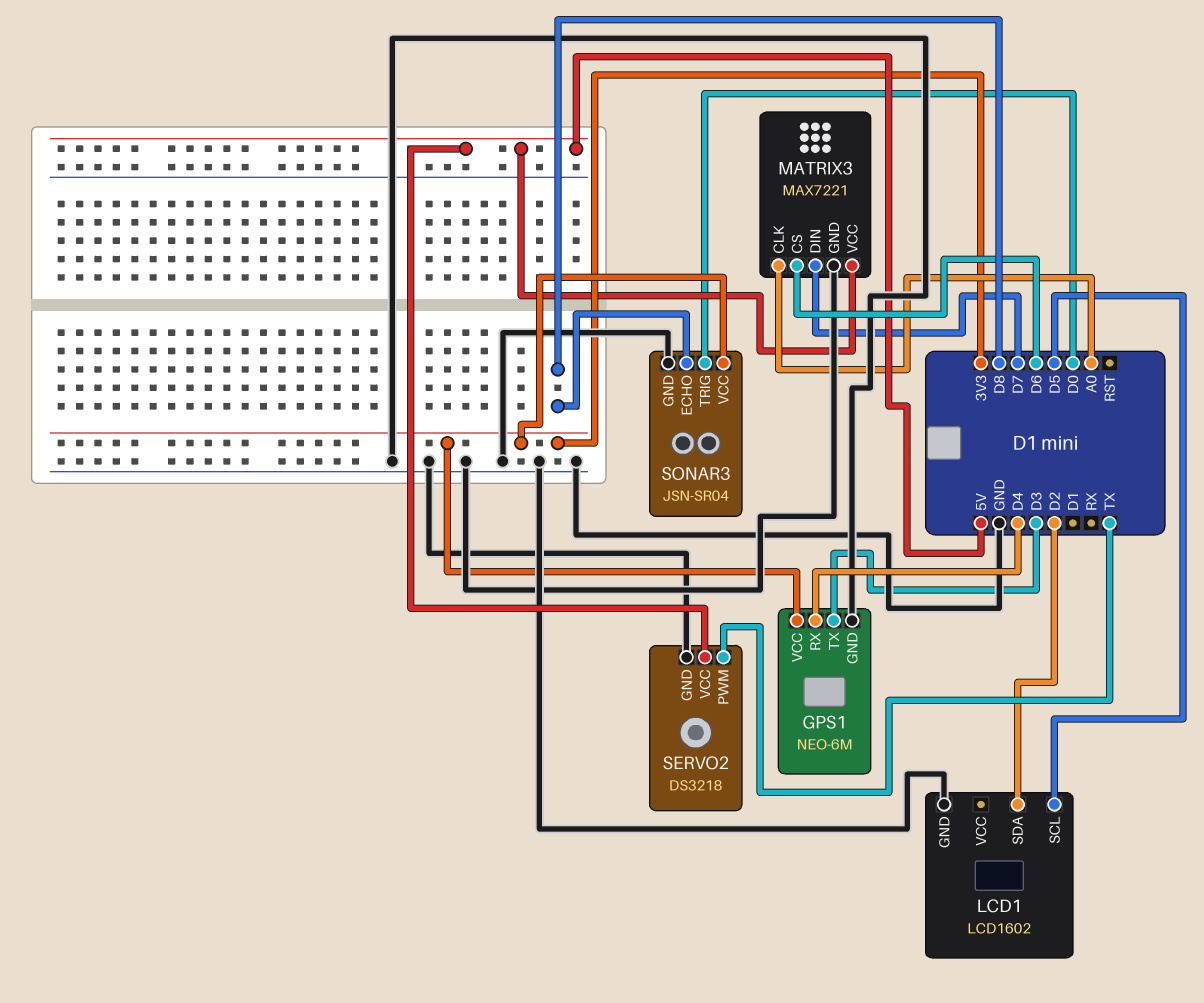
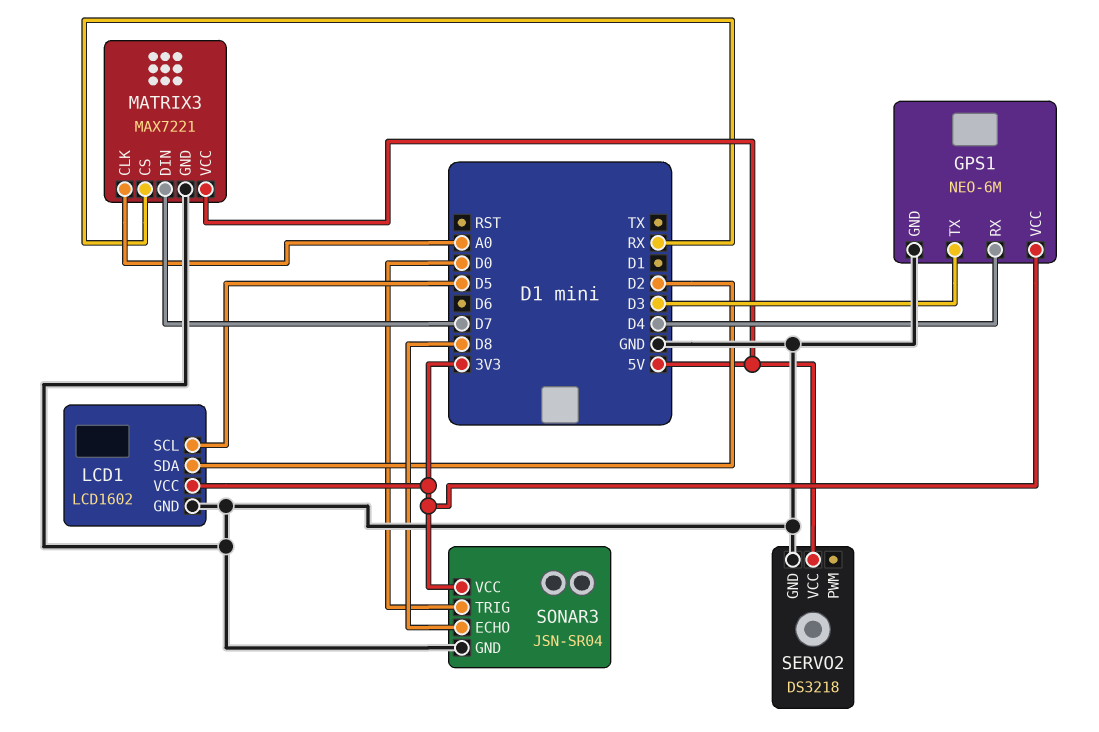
LCD1 pin VCC: none -> 3V3
MATRIX3 pin CS: D6 -> RX
SERVO2 pin PWM: TX -> none

